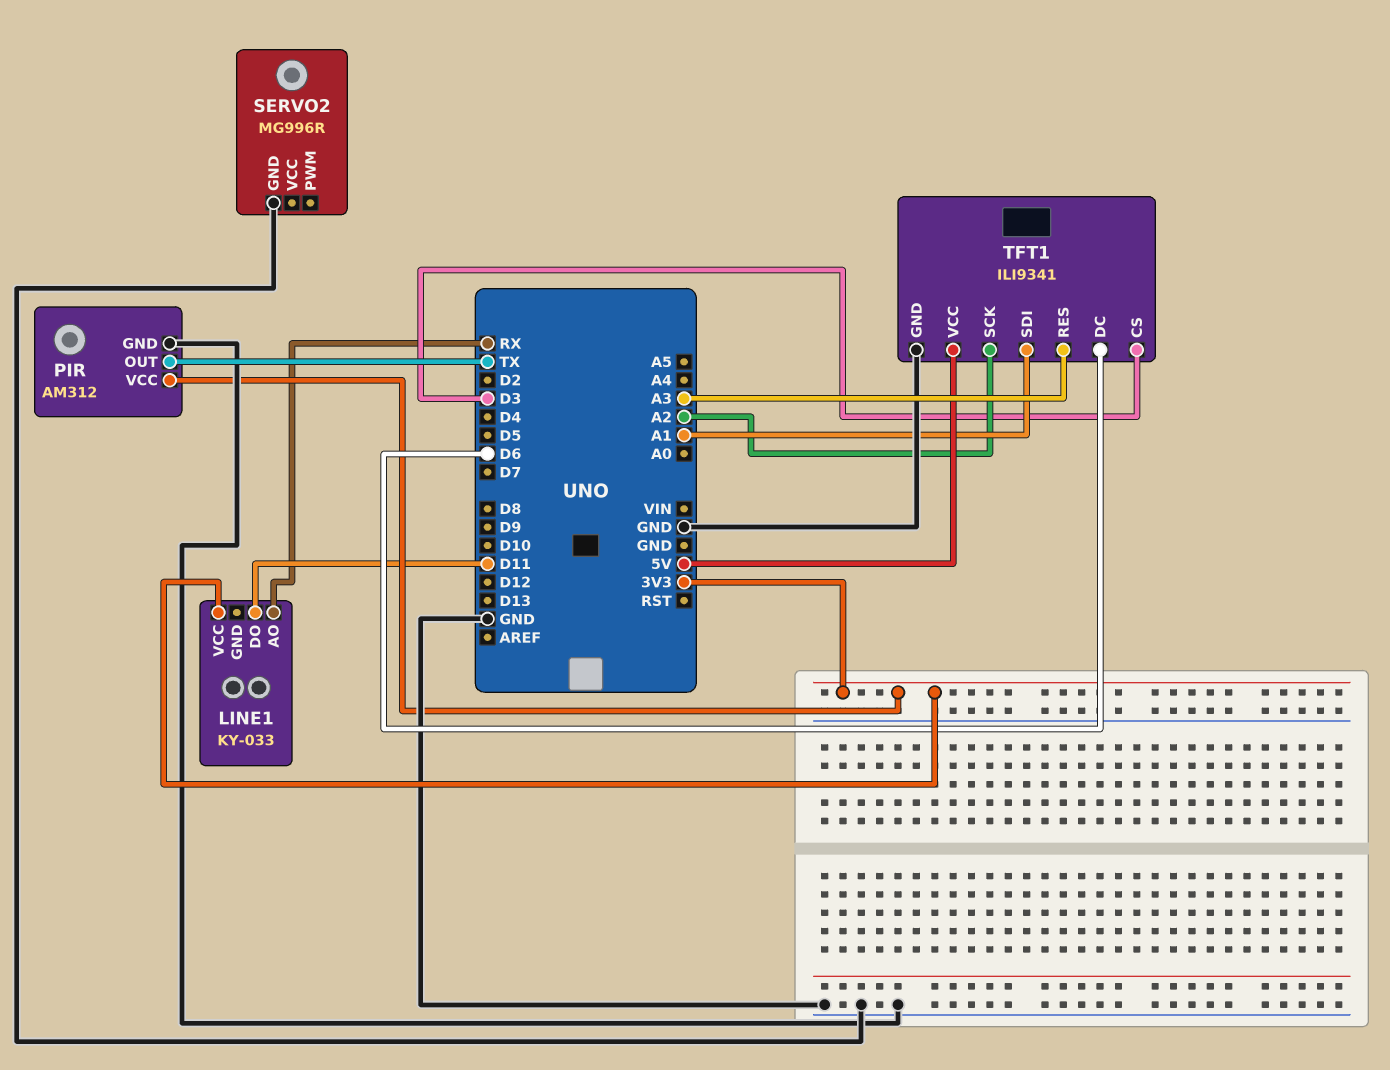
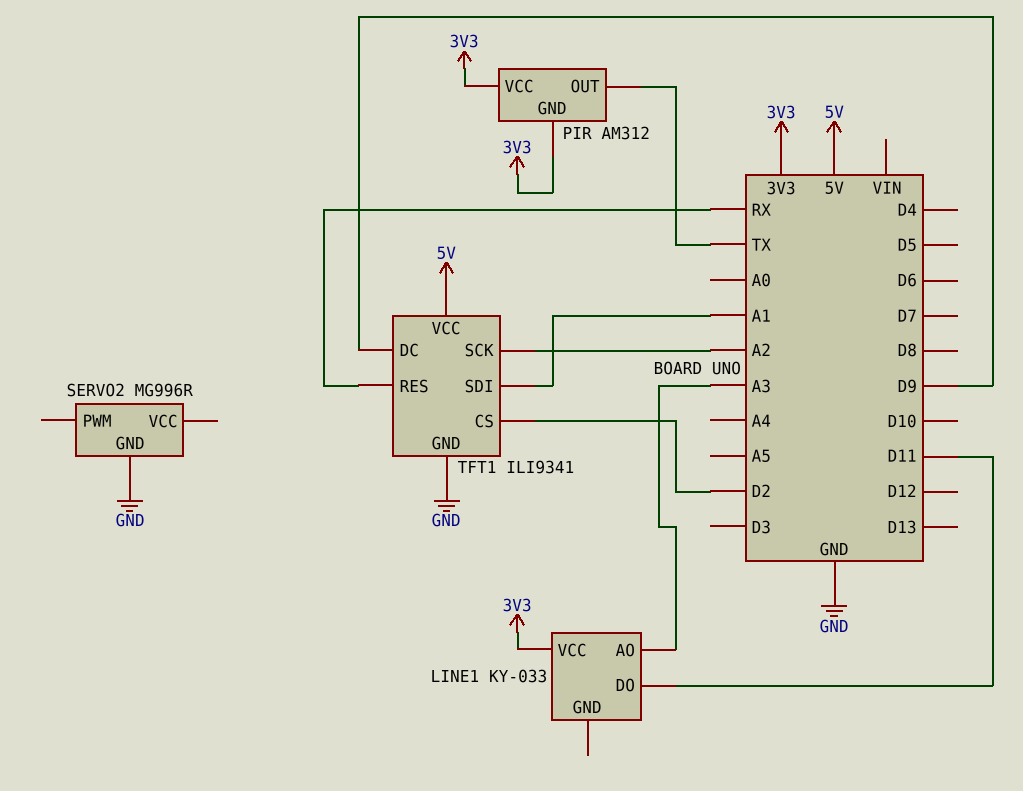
LINE1 pin AO: RX -> A3
PIR pin GND: GND -> 3V3
TFT1 pin CS: D3 -> D2
TFT1 pin DC: D6 -> D9
TFT1 pin RES: A3 -> RX

